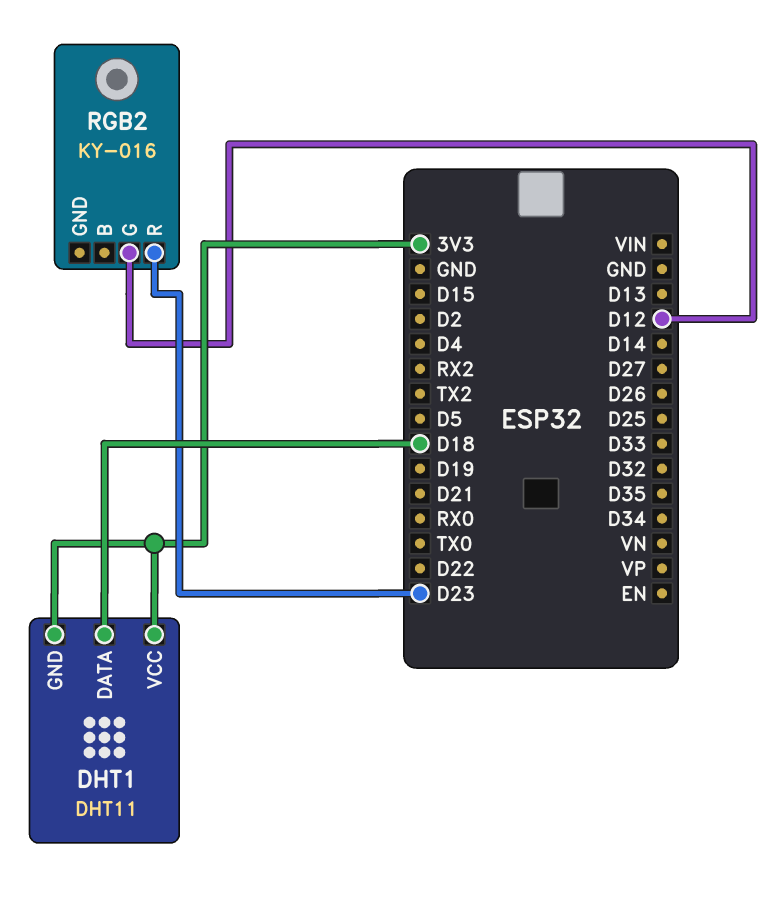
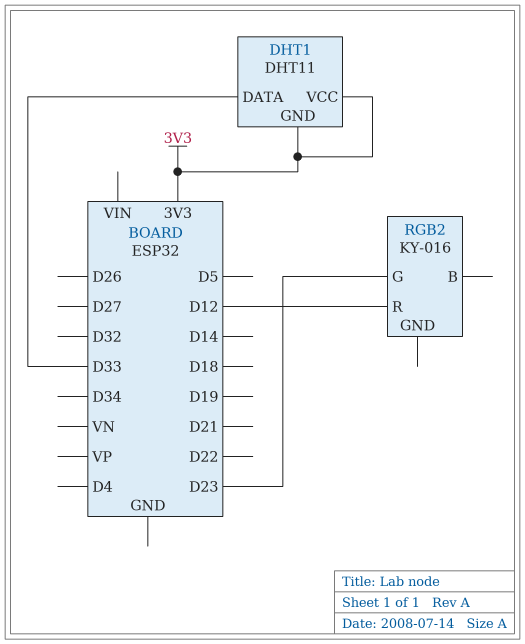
DHT1 pin DATA: D18 -> D33
RGB2 pin G: D12 -> D23
RGB2 pin R: D23 -> D12

